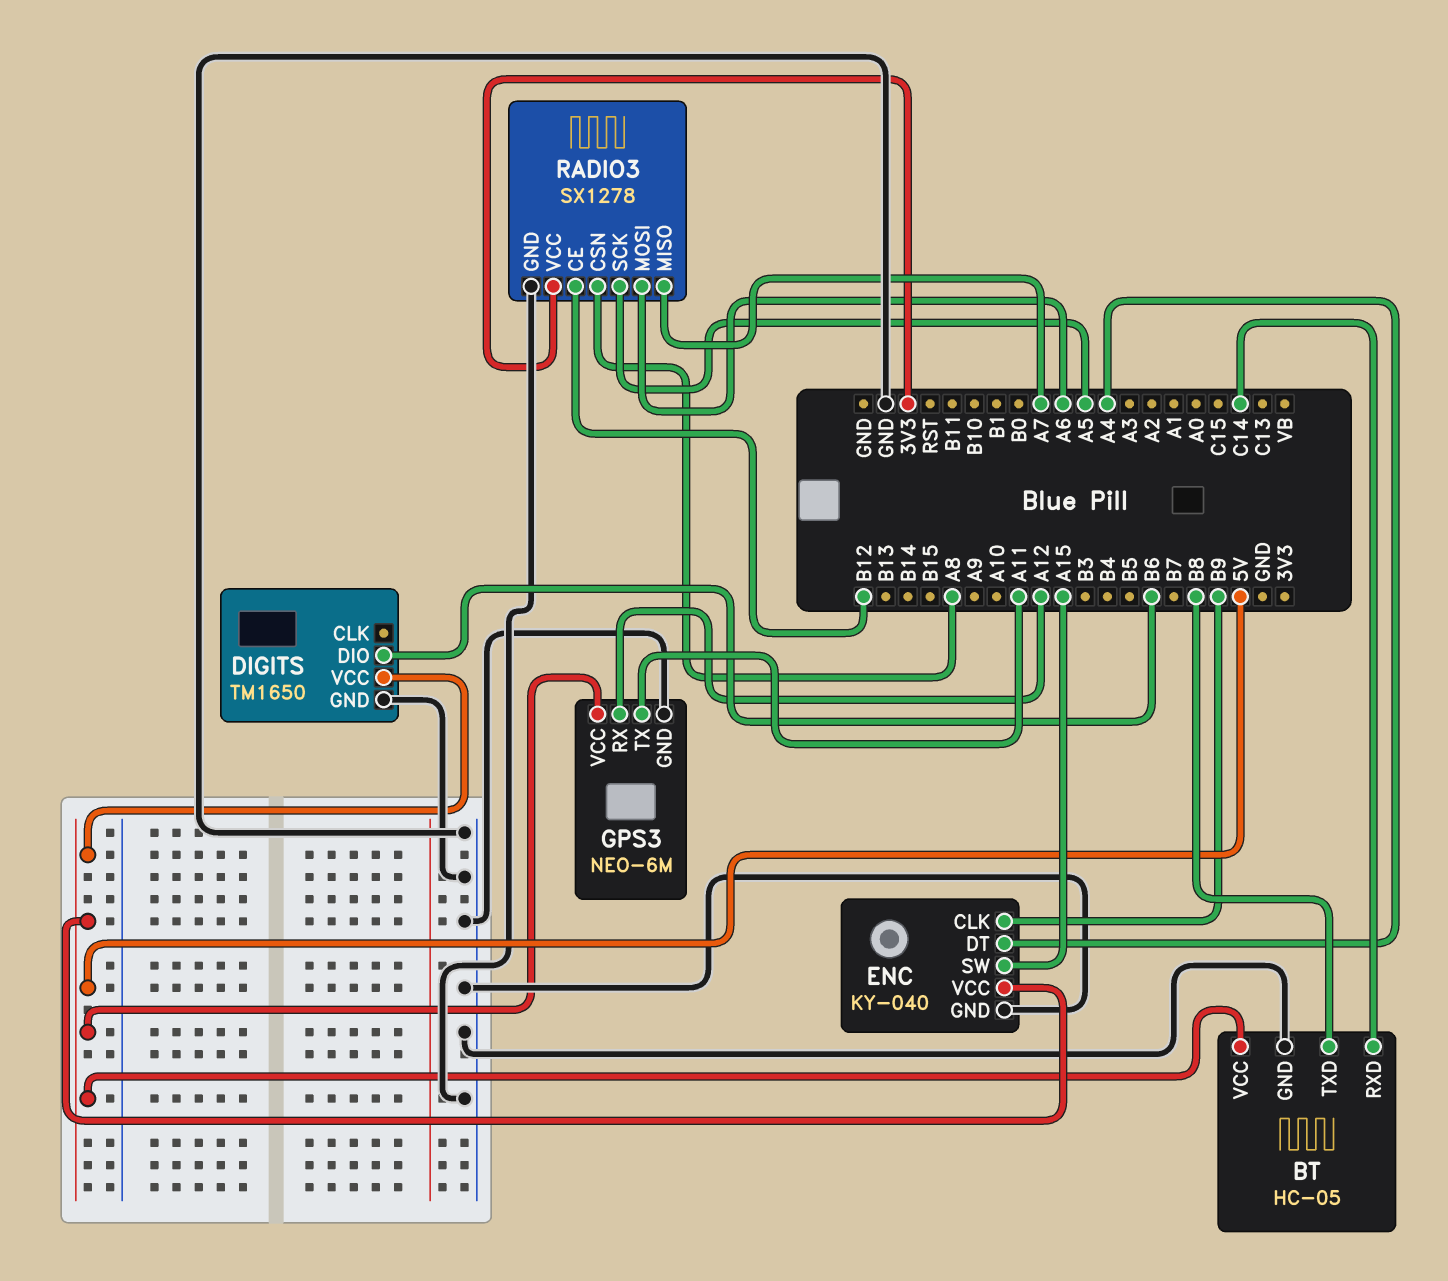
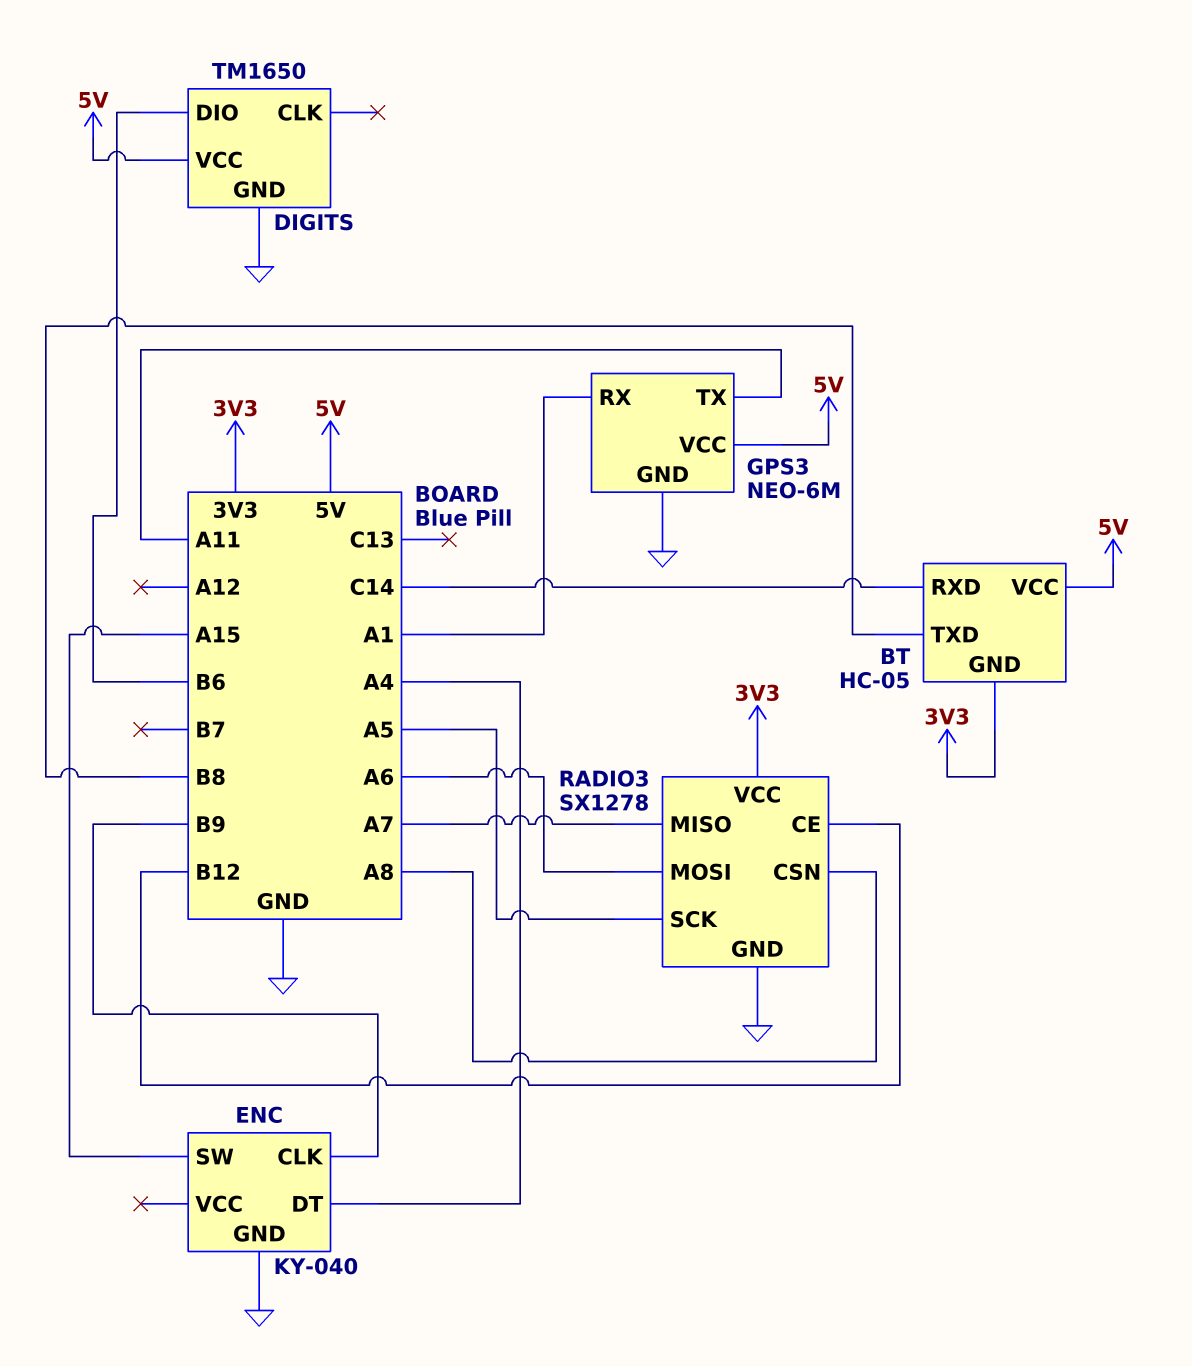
BT pin GND: GND -> 3V3
ENC pin VCC: 5V -> none
GPS3 pin RX: A12 -> A1

